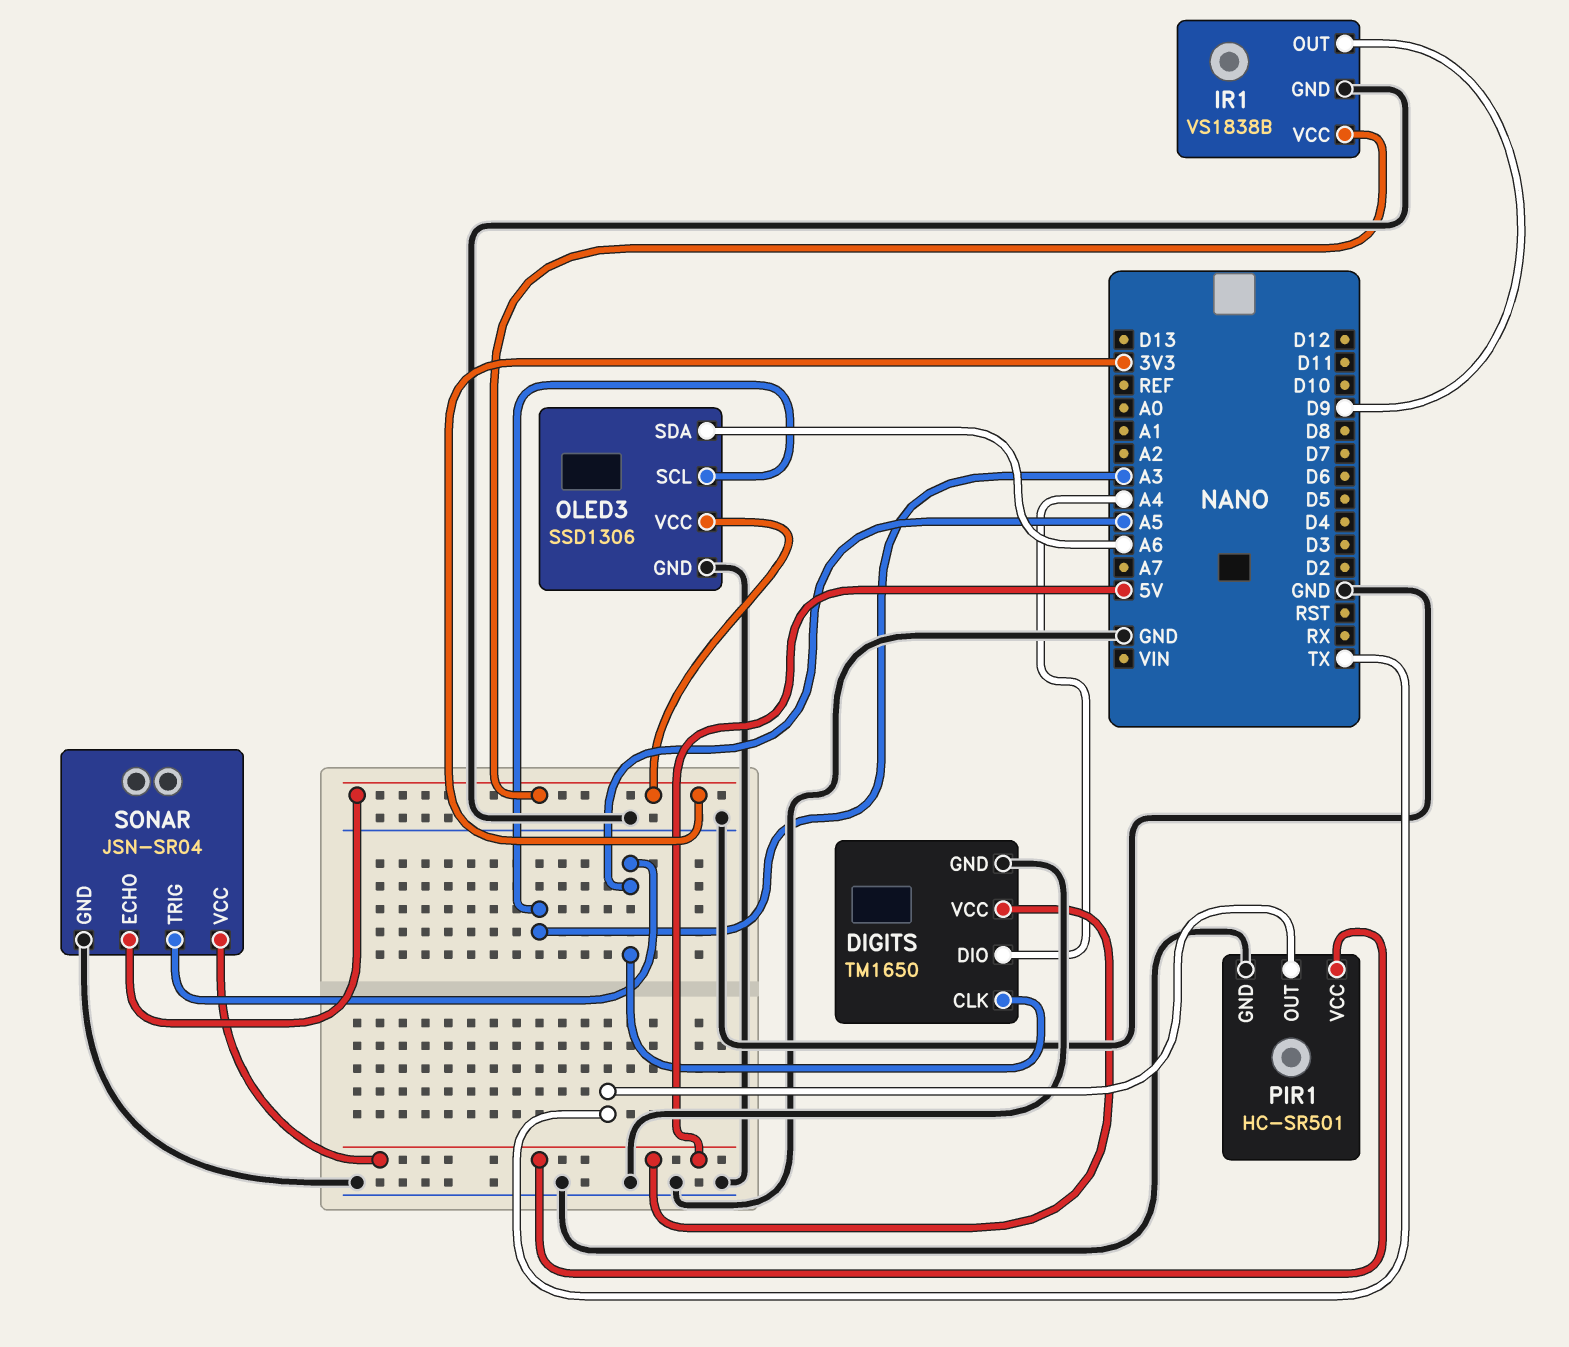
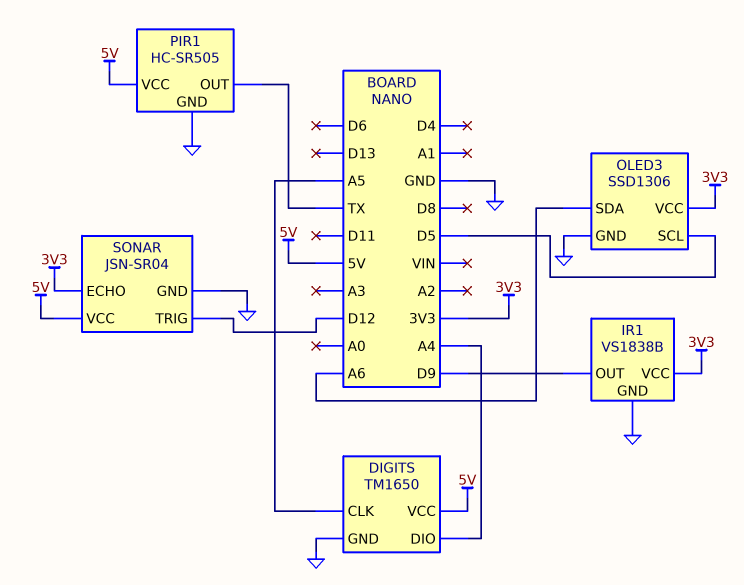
OLED3 pin SCL: A3 -> D5
PIR1: HC-SR501 -> HC-SR505
SONAR pin TRIG: A5 -> D12

